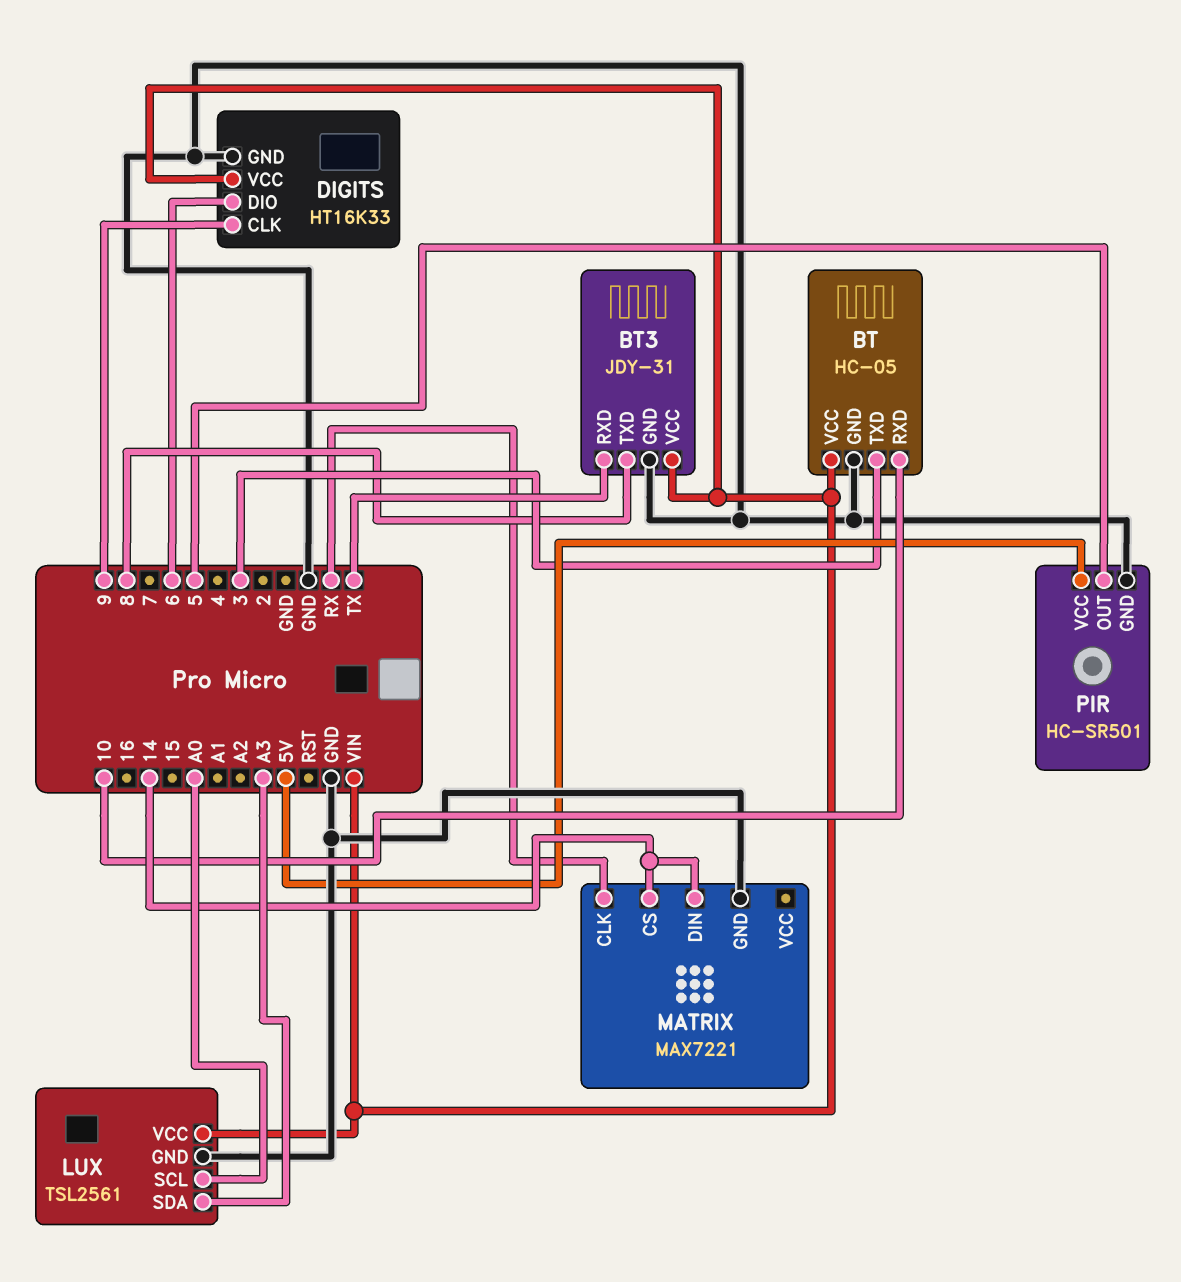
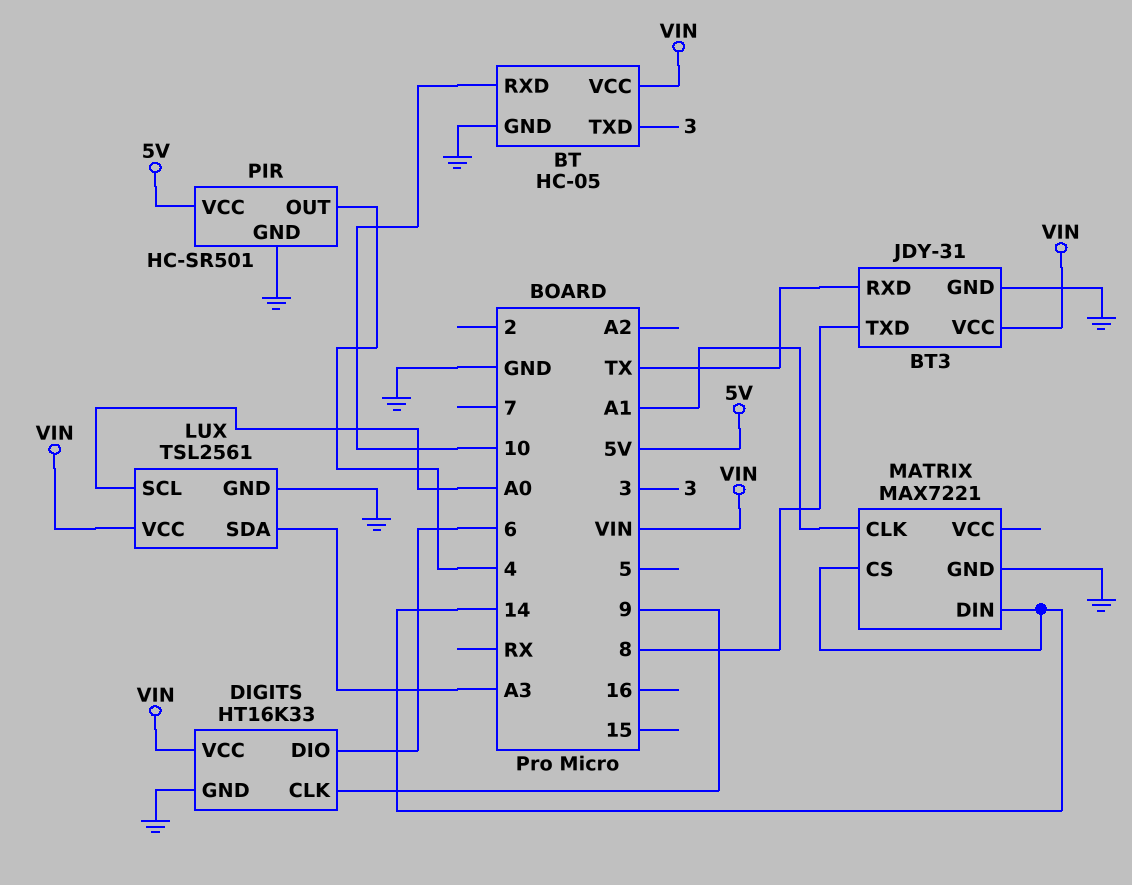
MATRIX pin CLK: RX -> A1
PIR pin OUT: 5 -> 4

